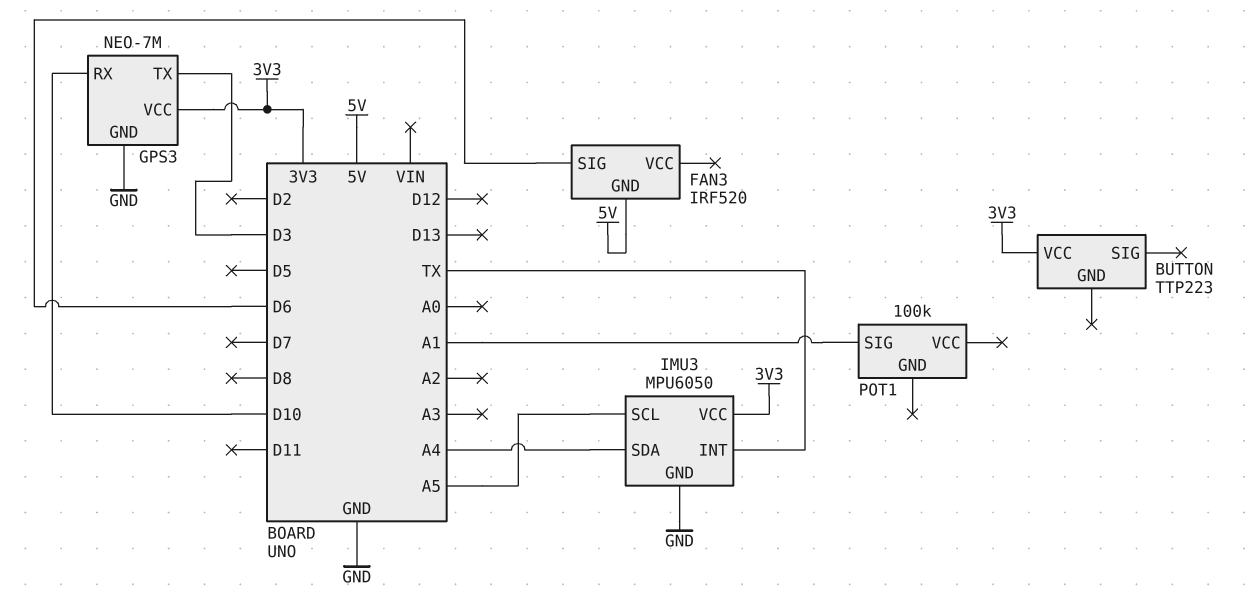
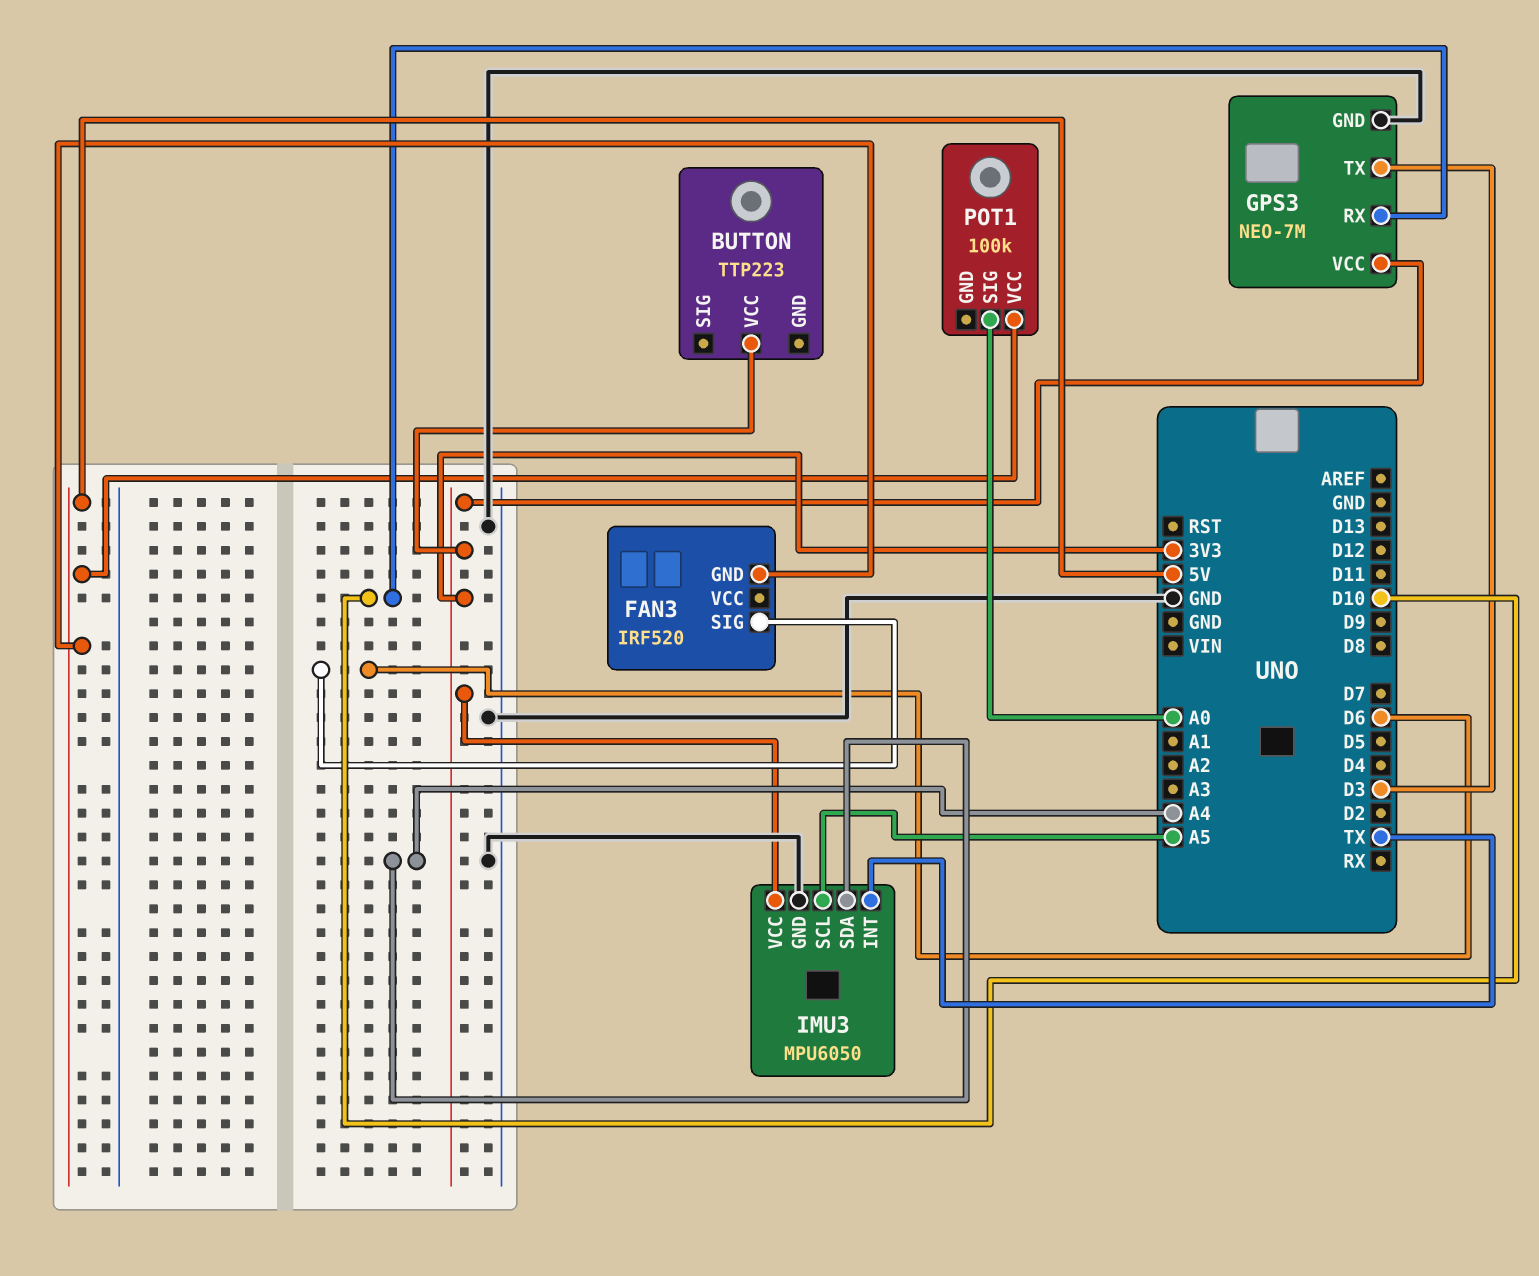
POT1 pin SIG: A1 -> A0
POT1 pin VCC: none -> 5V

